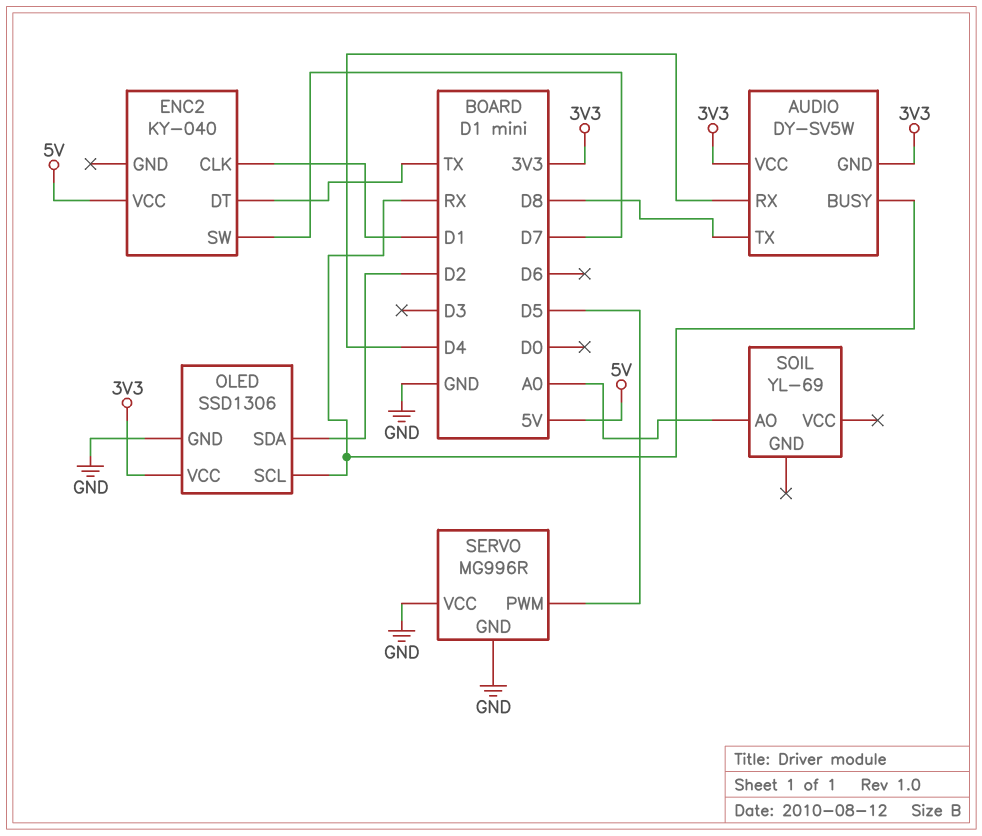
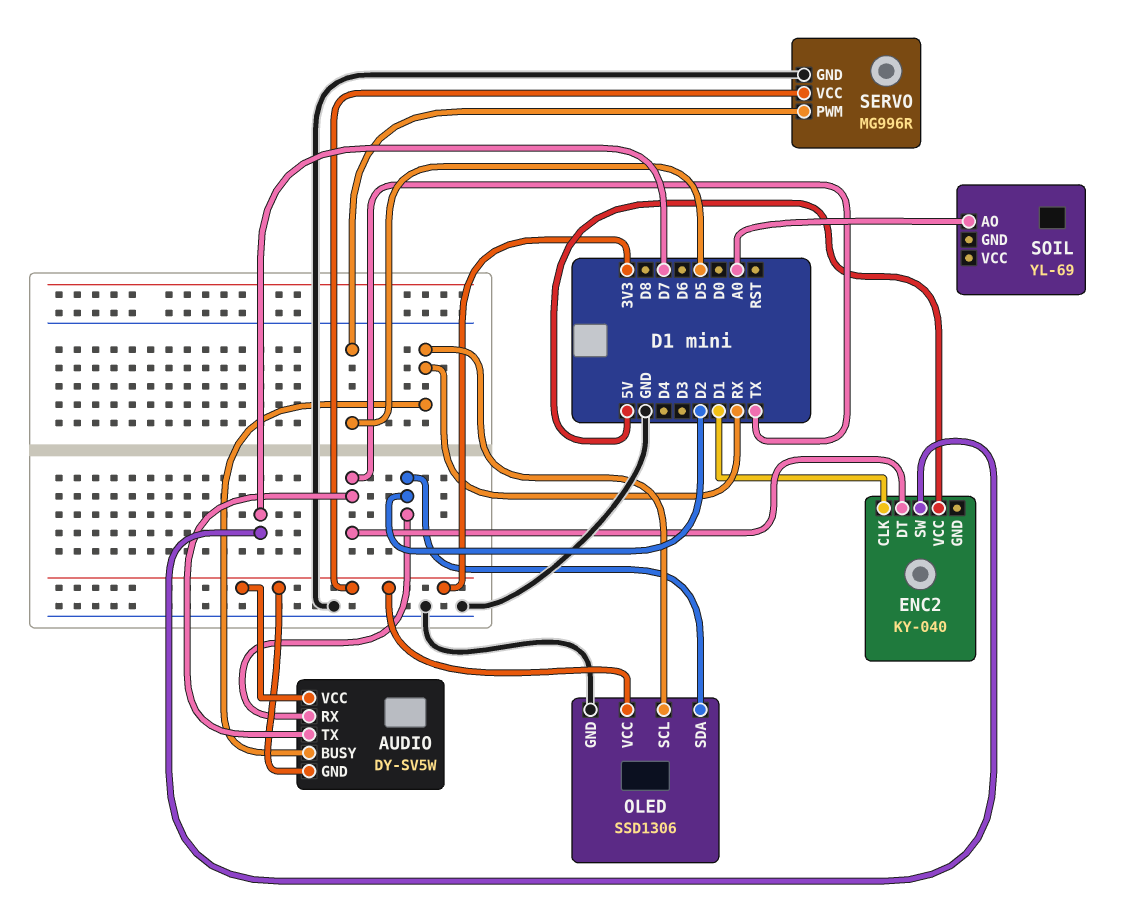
AUDIO pin RX: D4 -> D2
AUDIO pin TX: D8 -> TX
SERVO pin VCC: GND -> 3V3

